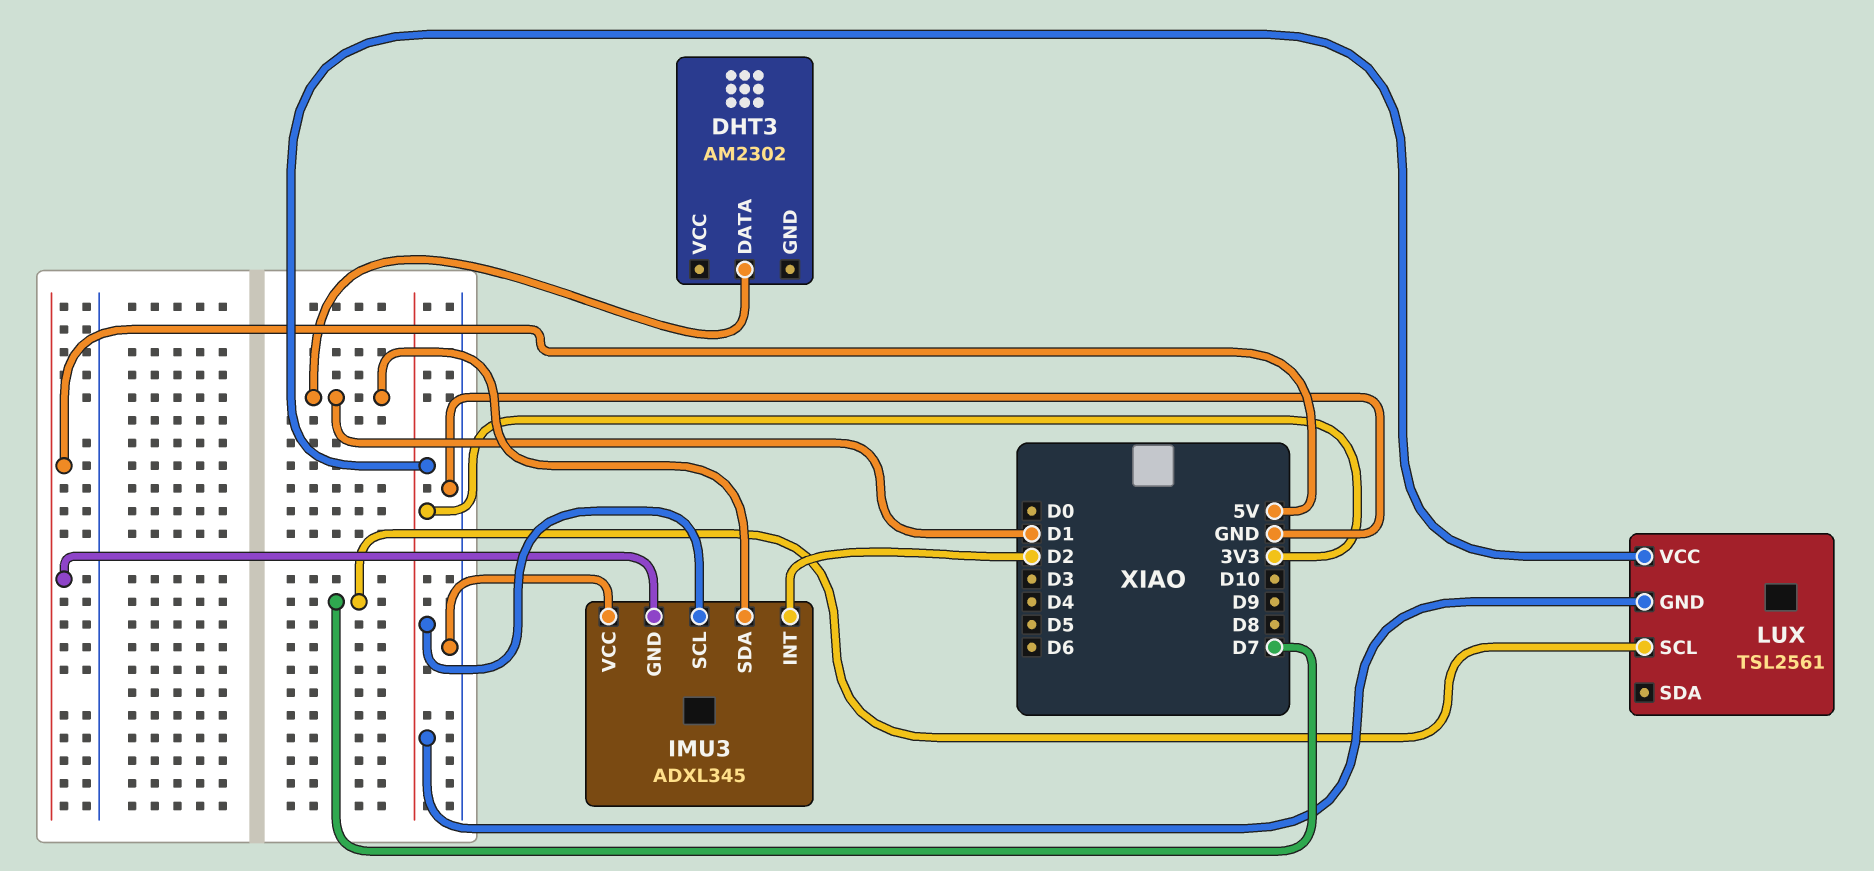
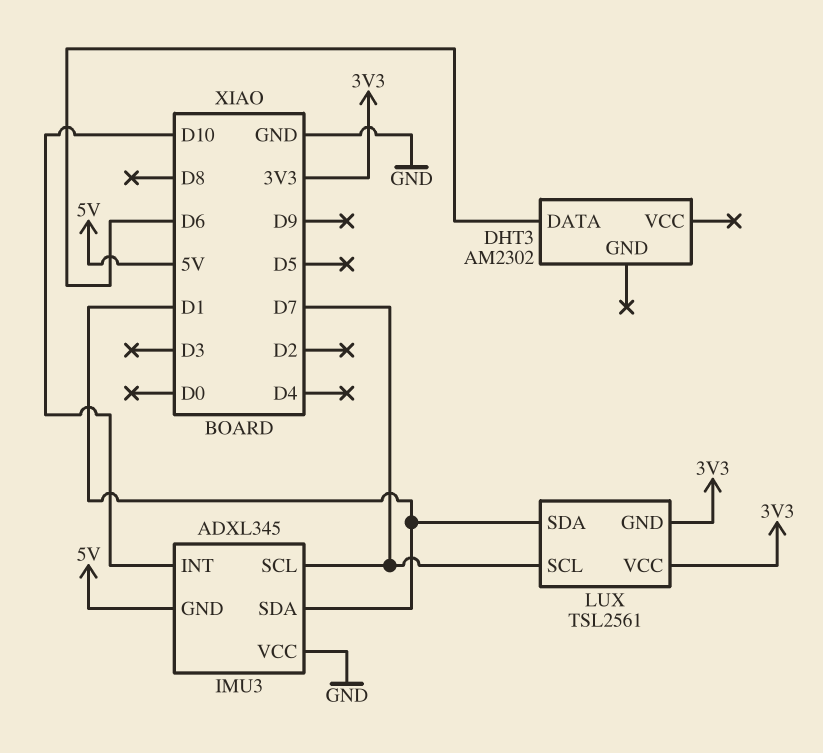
DHT3 pin DATA: D1 -> D6
IMU3 pin INT: D2 -> D10
IMU3 pin SCL: 3V3 -> D7
LUX pin SDA: none -> D1

